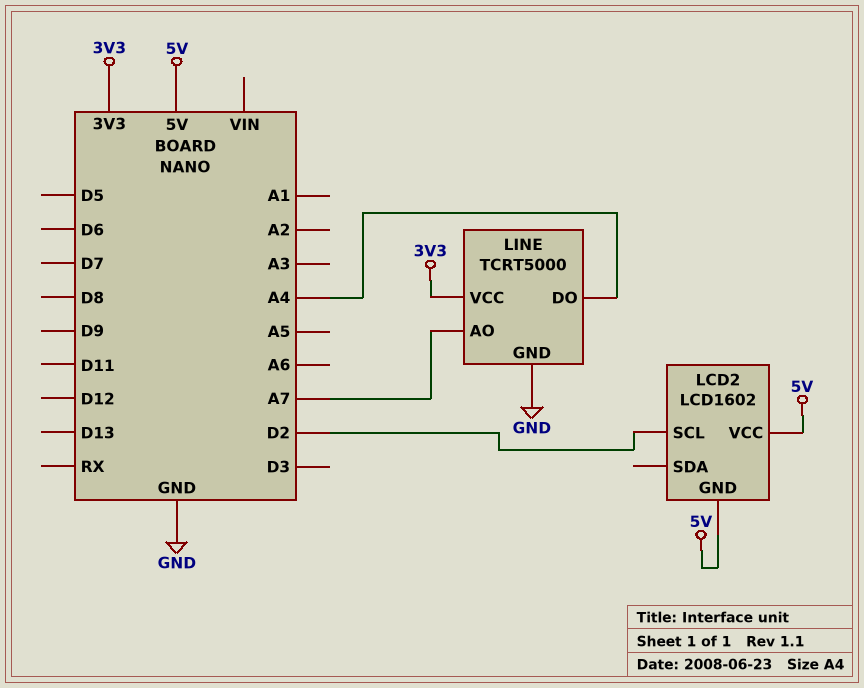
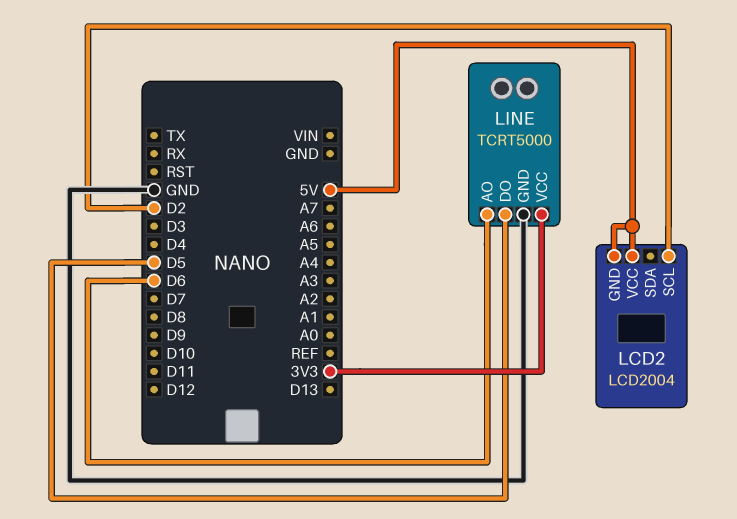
LCD2: LCD1602 -> LCD2004
LINE pin AO: A7 -> D6
LINE pin DO: A4 -> D5

